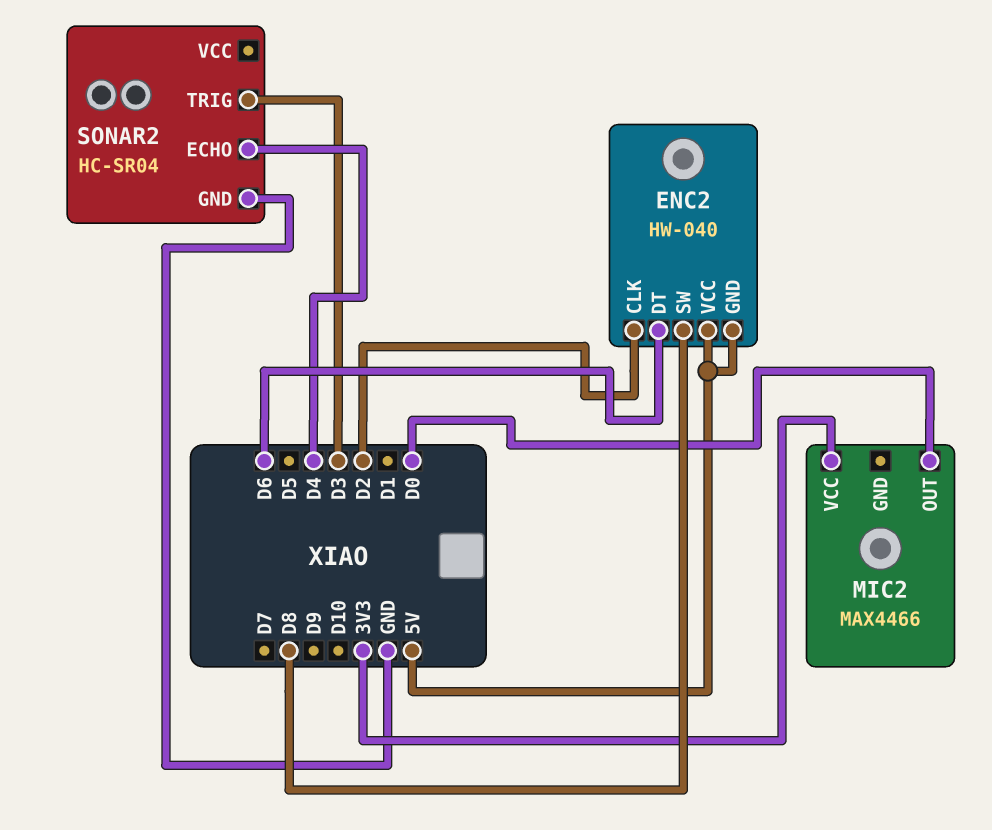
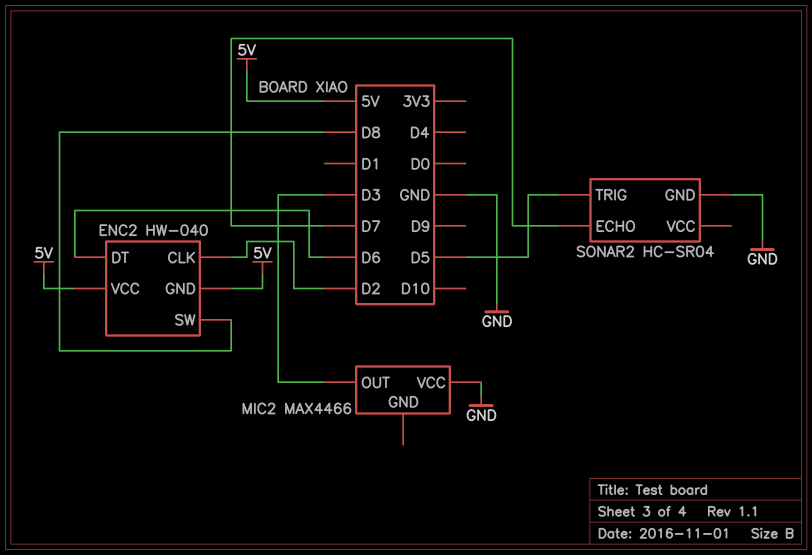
MIC2 pin OUT: D0 -> D3
MIC2 pin VCC: 3V3 -> GND
SONAR2 pin ECHO: D4 -> D7
SONAR2 pin TRIG: D3 -> D5

